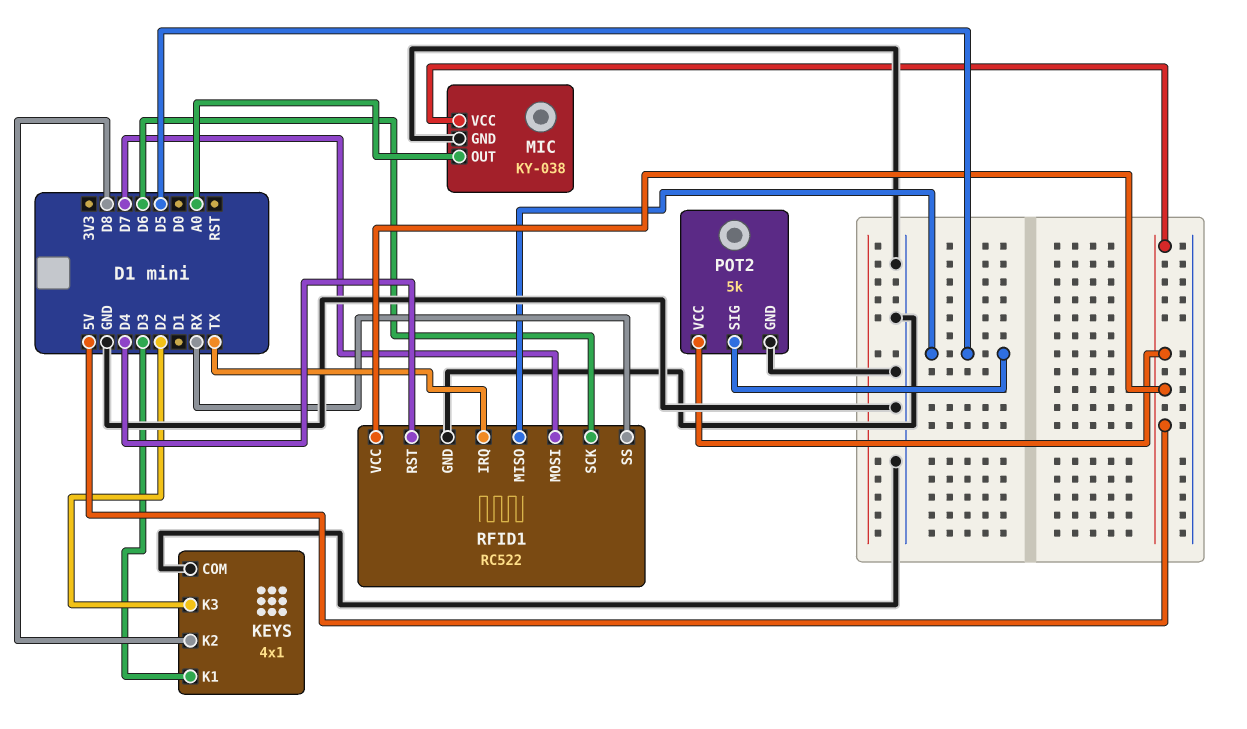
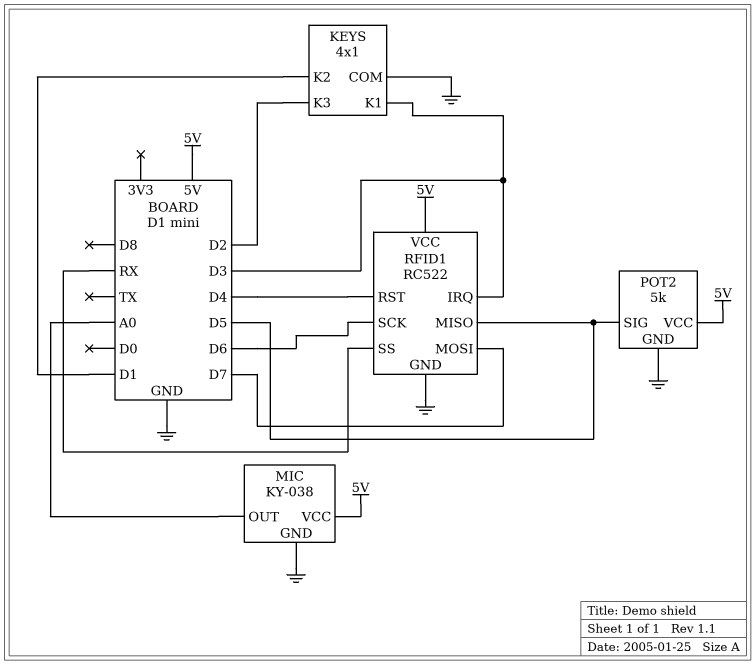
KEYS pin K2: D8 -> D1
RFID1 pin IRQ: TX -> D3

